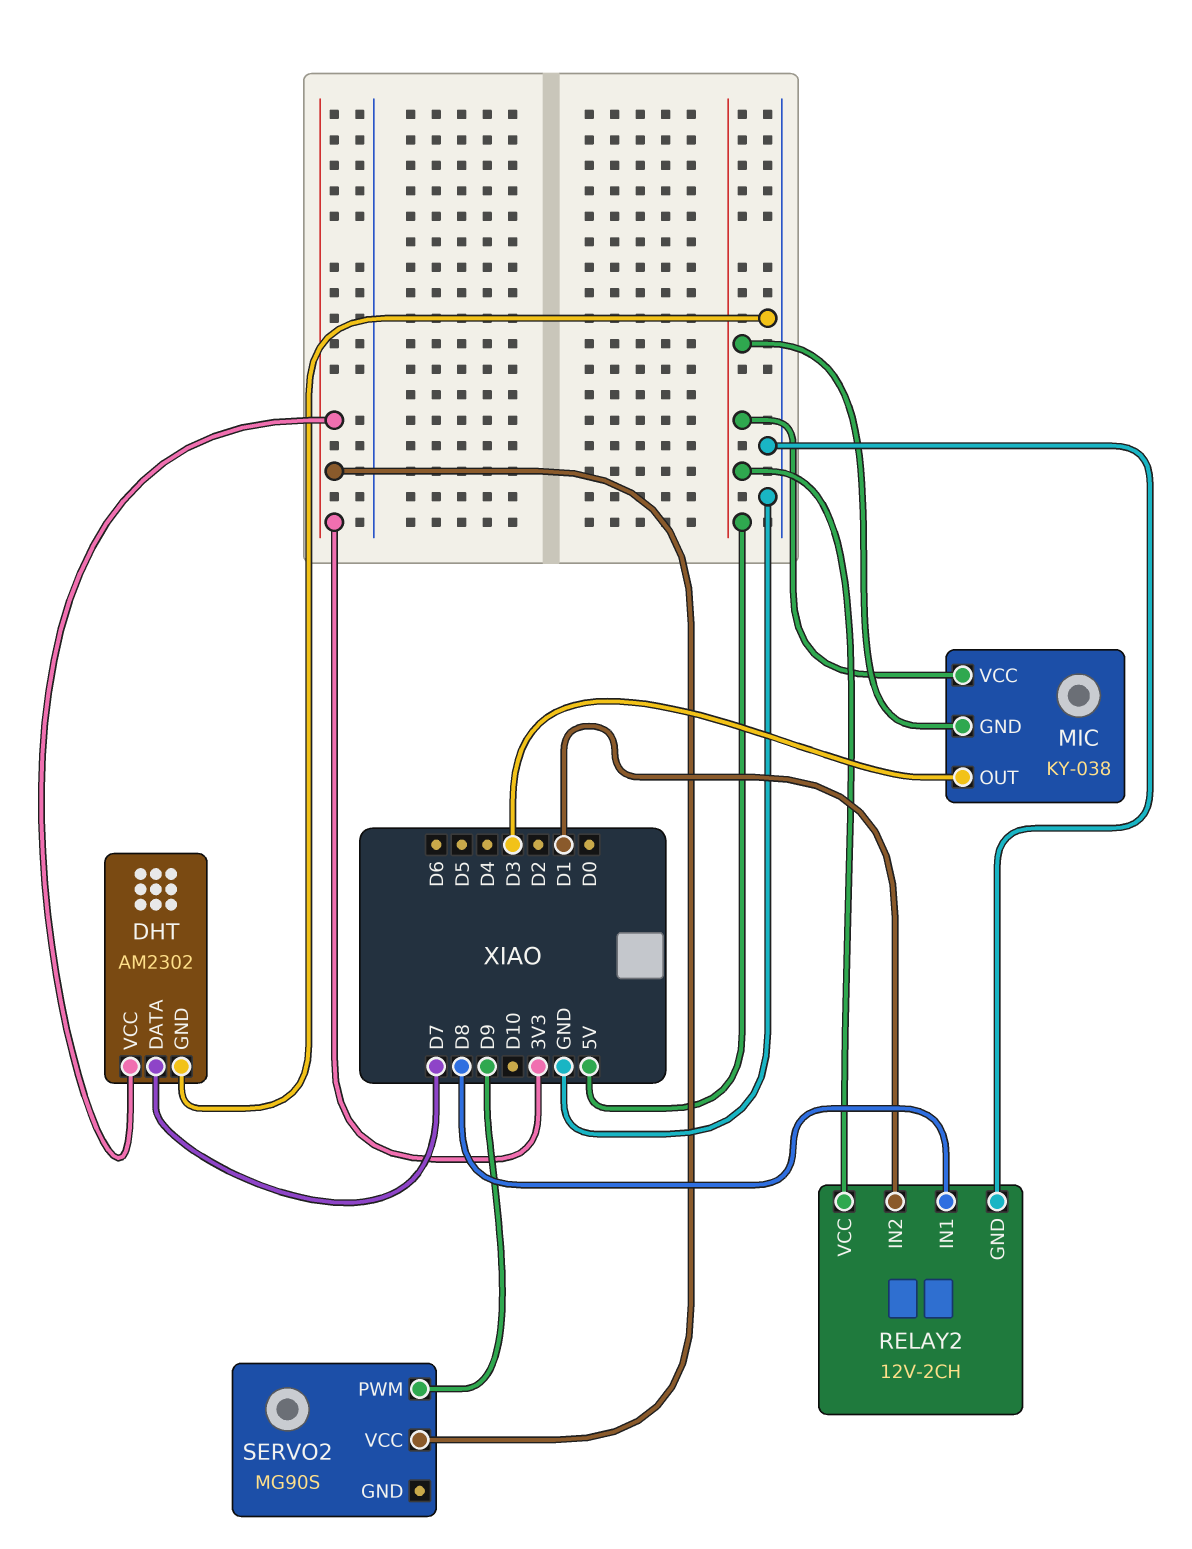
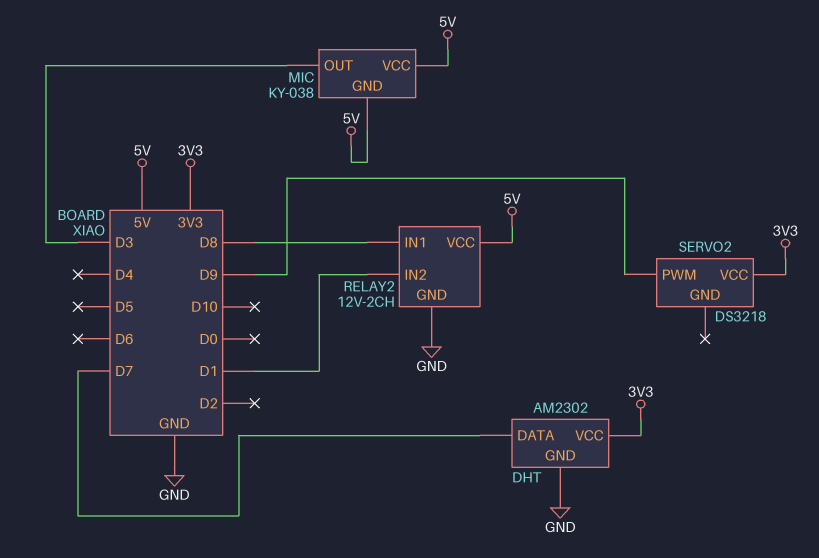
SERVO2: MG90S -> DS3218

